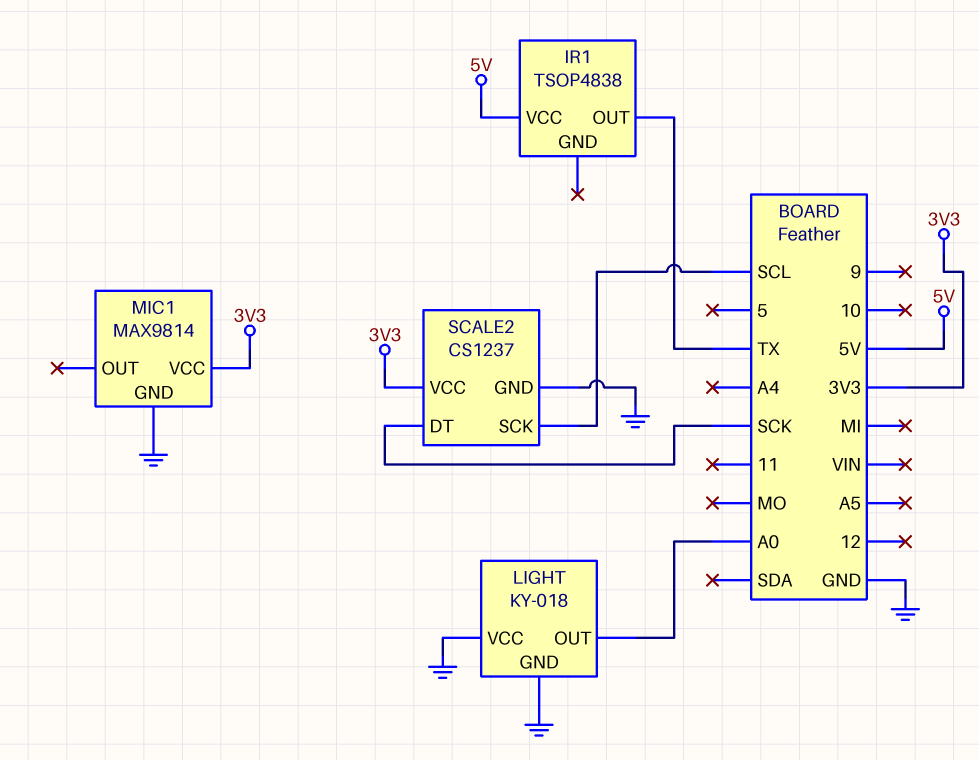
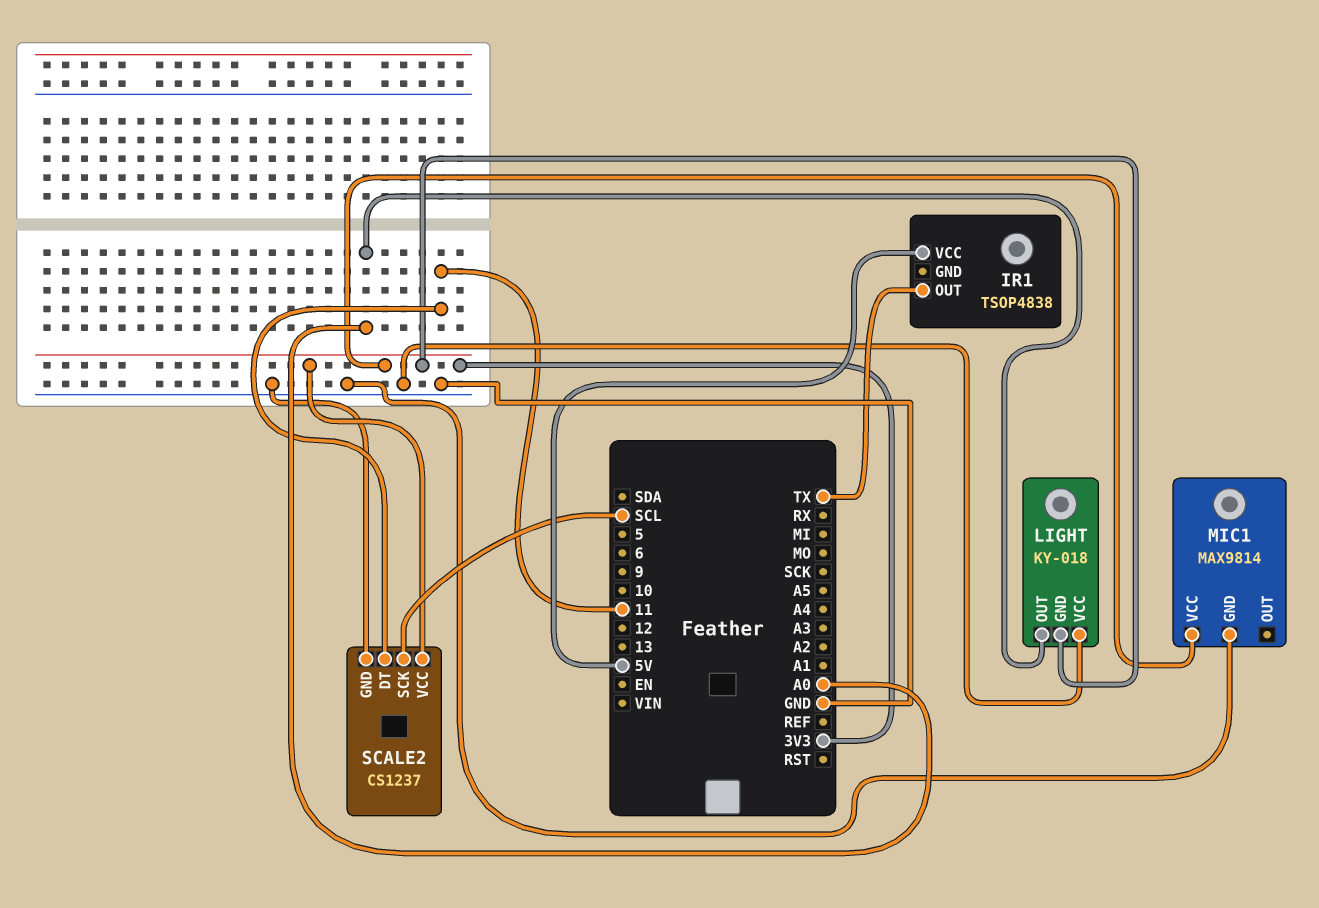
LIGHT pin GND: GND -> 3V3
SCALE2 pin DT: SCK -> 11

